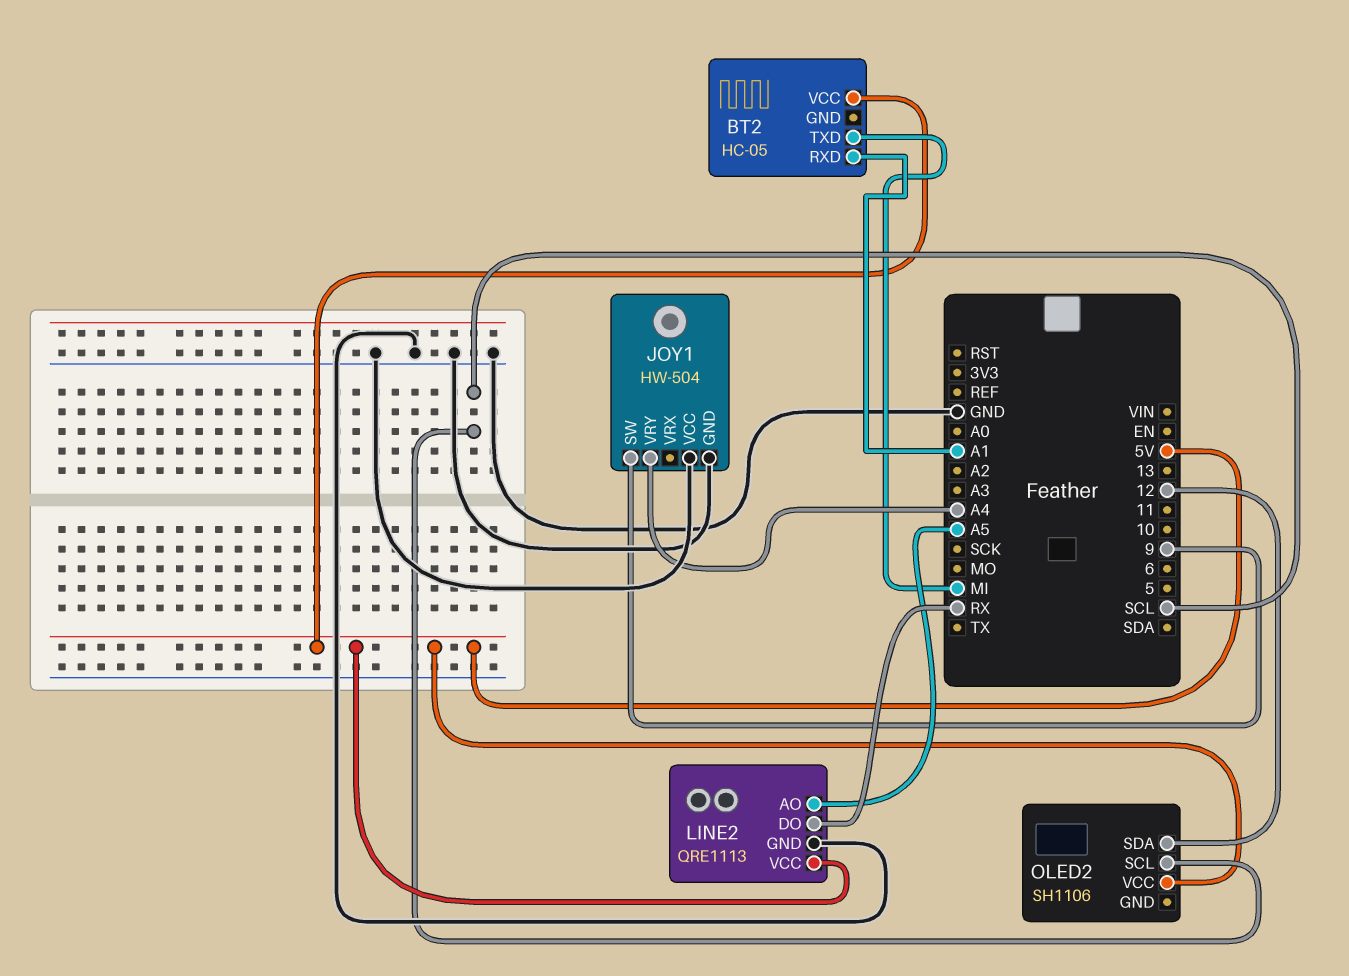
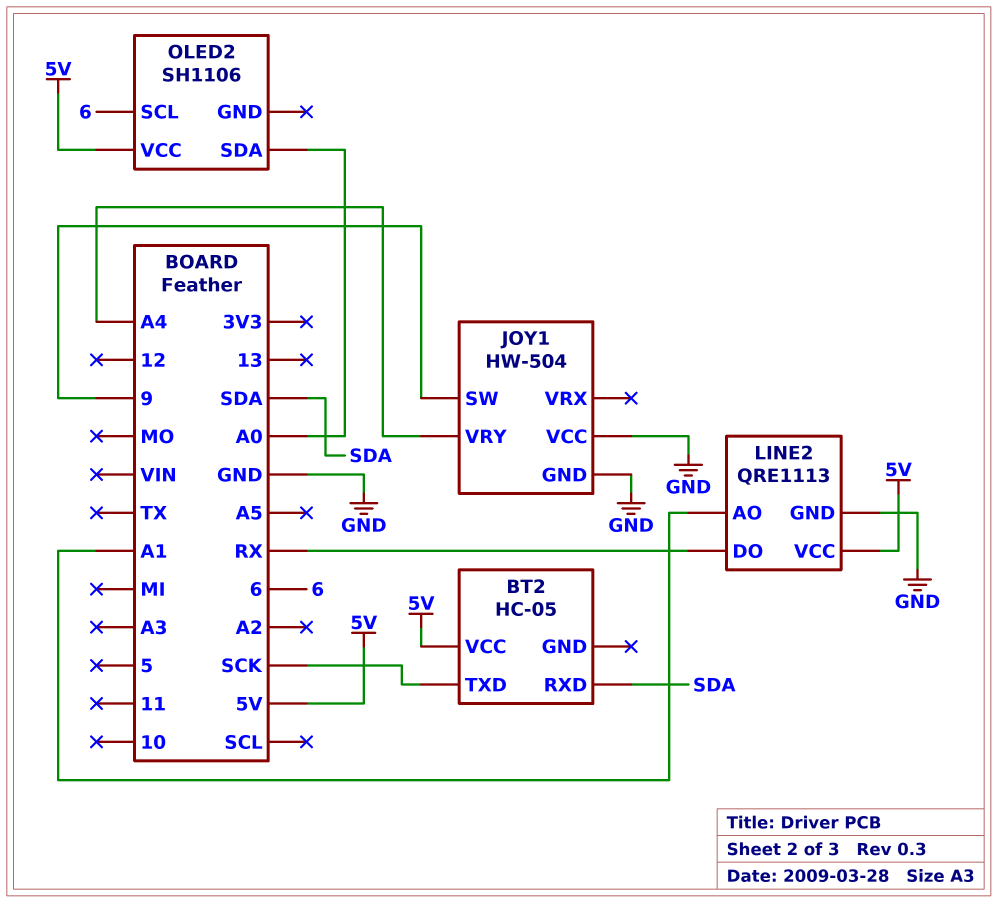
BT2 pin RXD: A1 -> SDA
BT2 pin TXD: MI -> SCK
LINE2 pin AO: A5 -> A1
OLED2 pin SCL: SCL -> 6
OLED2 pin SDA: 12 -> A0

